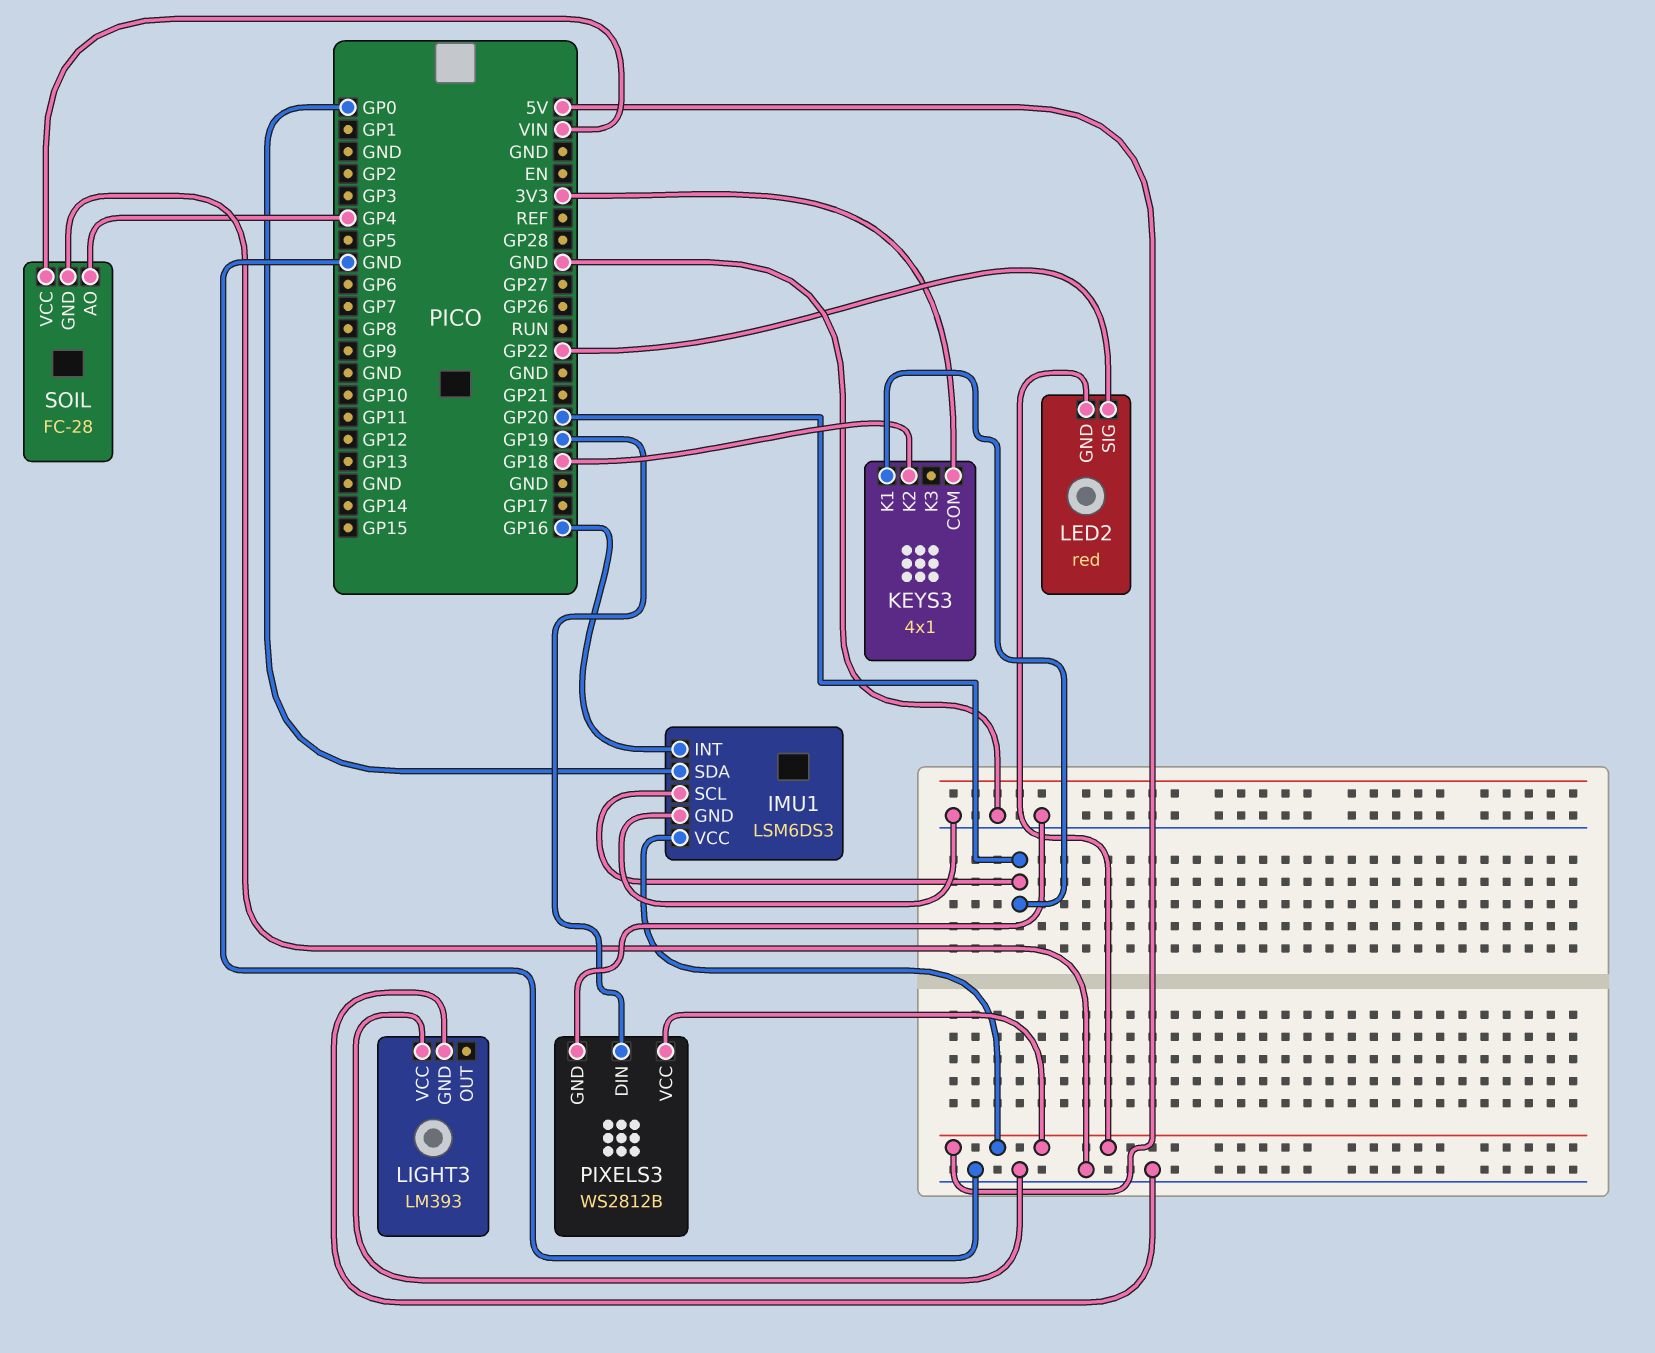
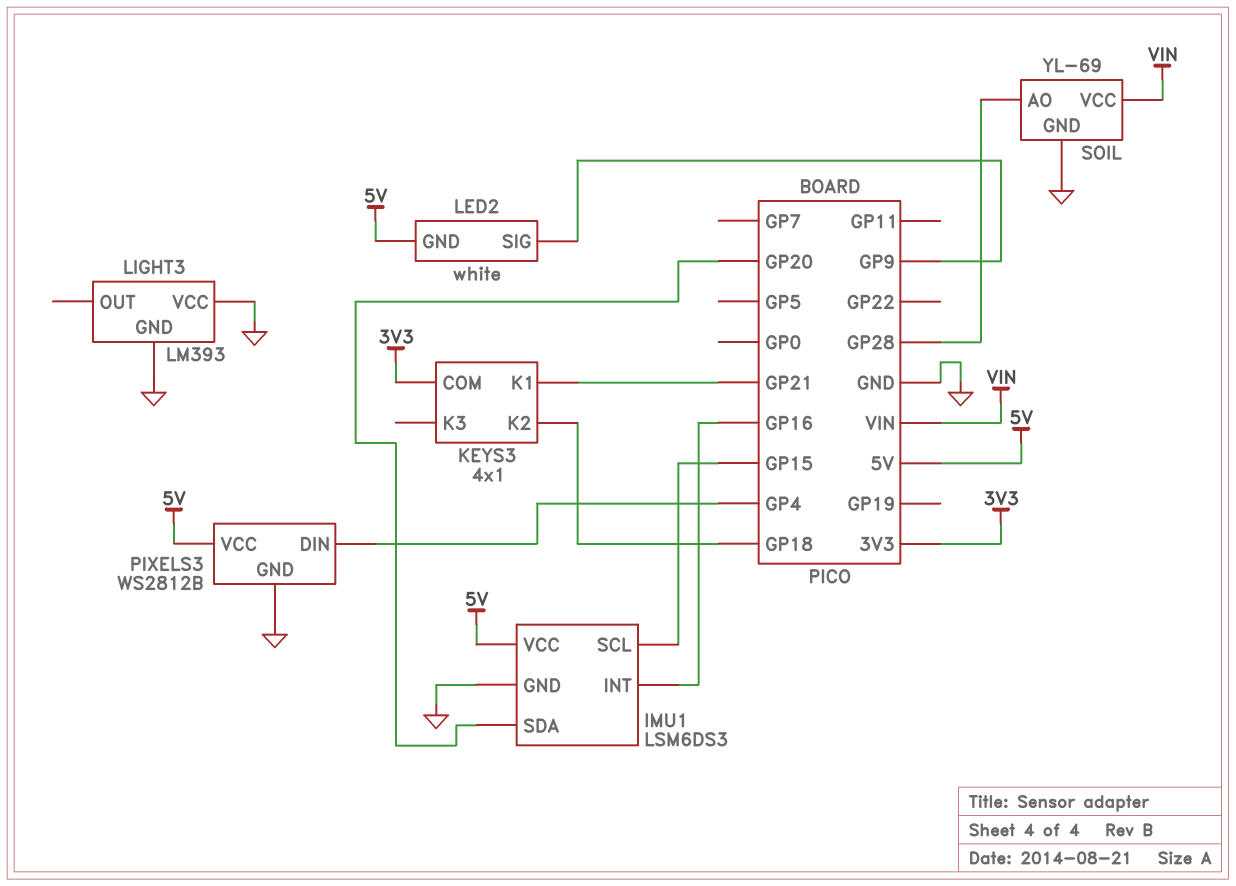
IMU1 pin SCL: GP20 -> GP15
IMU1 pin SDA: GP0 -> GP20
KEYS3 pin K1: GP20 -> GP21
LED2: red -> white
LED2 pin SIG: GP22 -> GP9
PIXELS3 pin DIN: GP19 -> GP4
SOIL: FC-28 -> YL-69
SOIL pin AO: GP4 -> GP28

